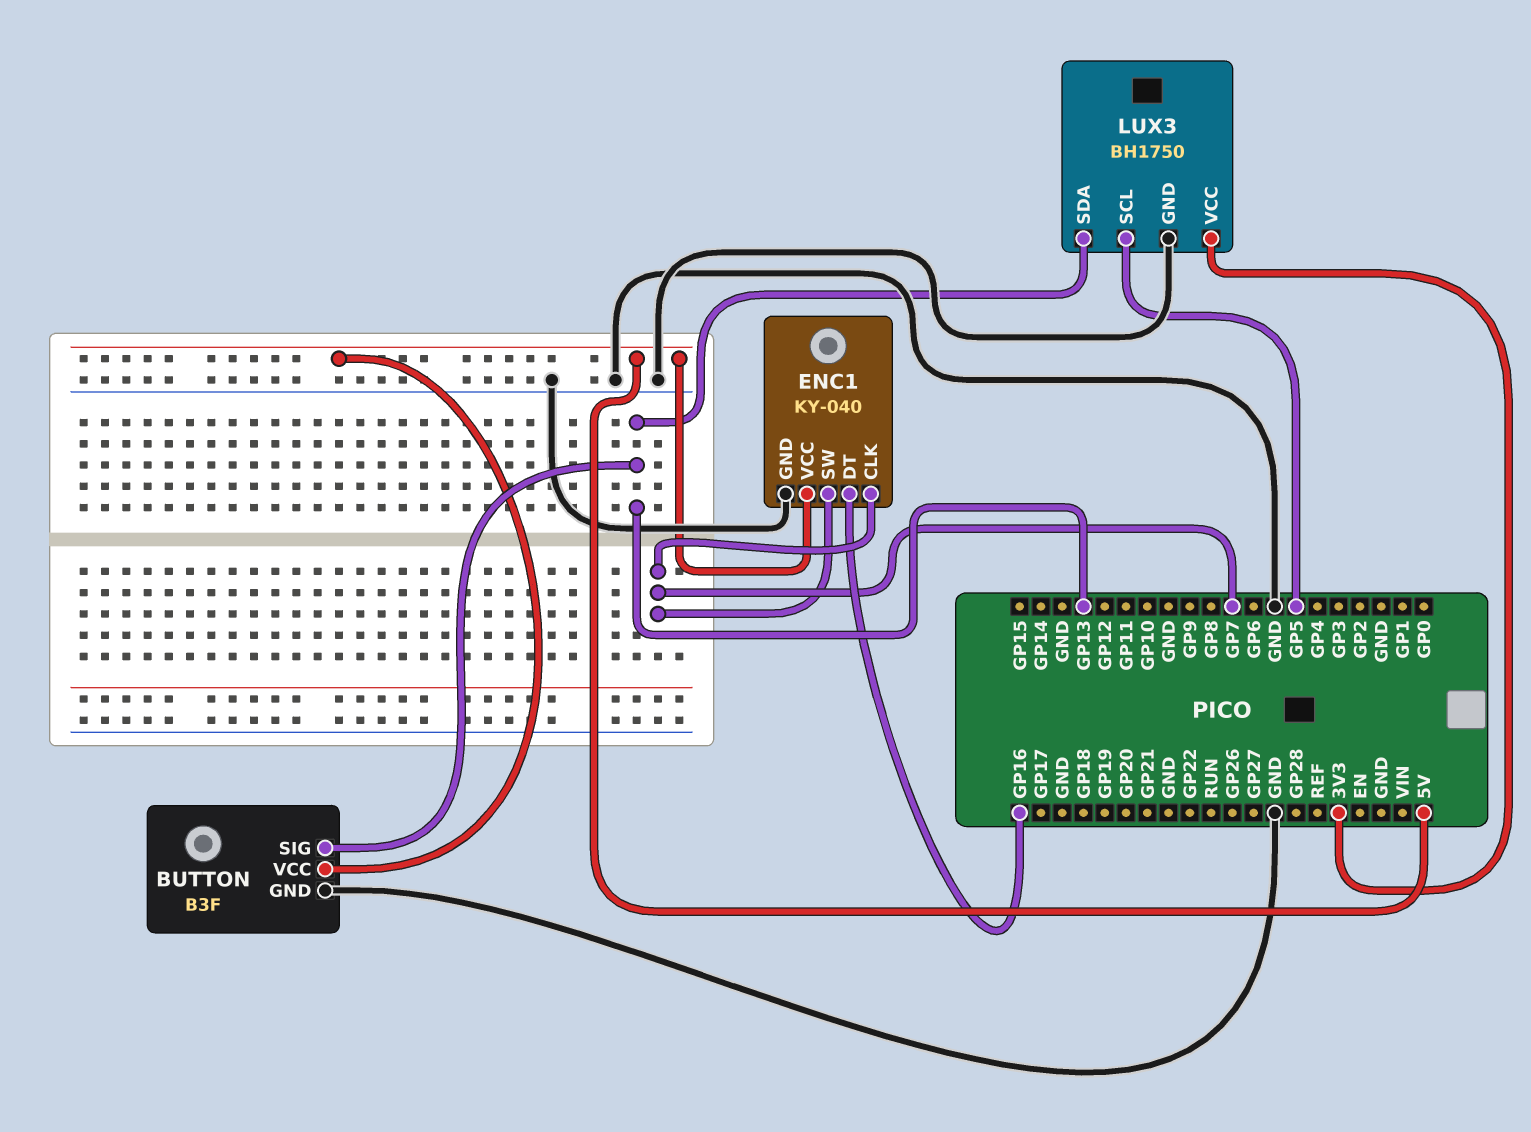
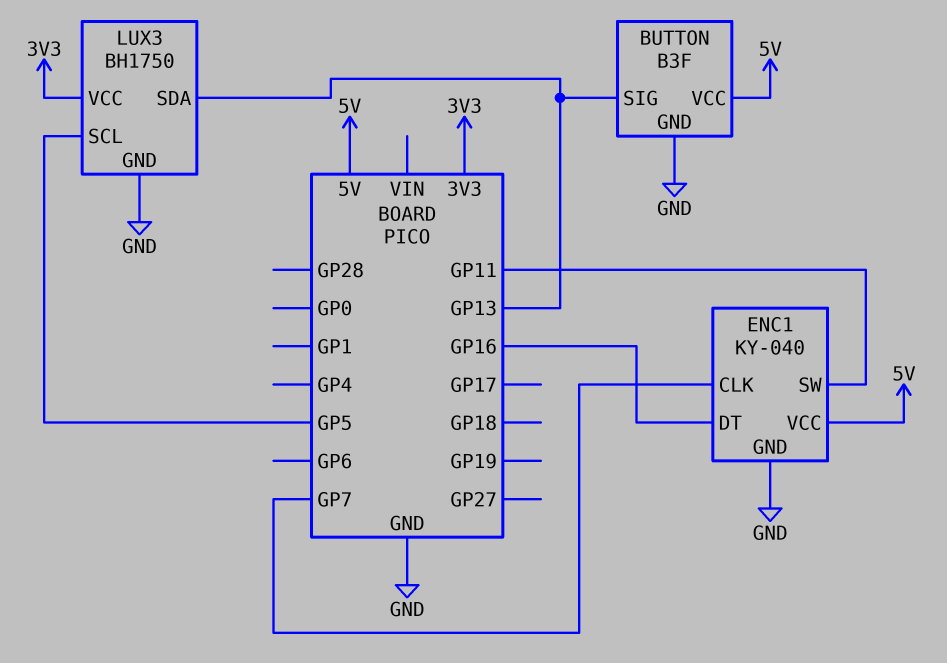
ENC1 pin SW: GP7 -> GP11

